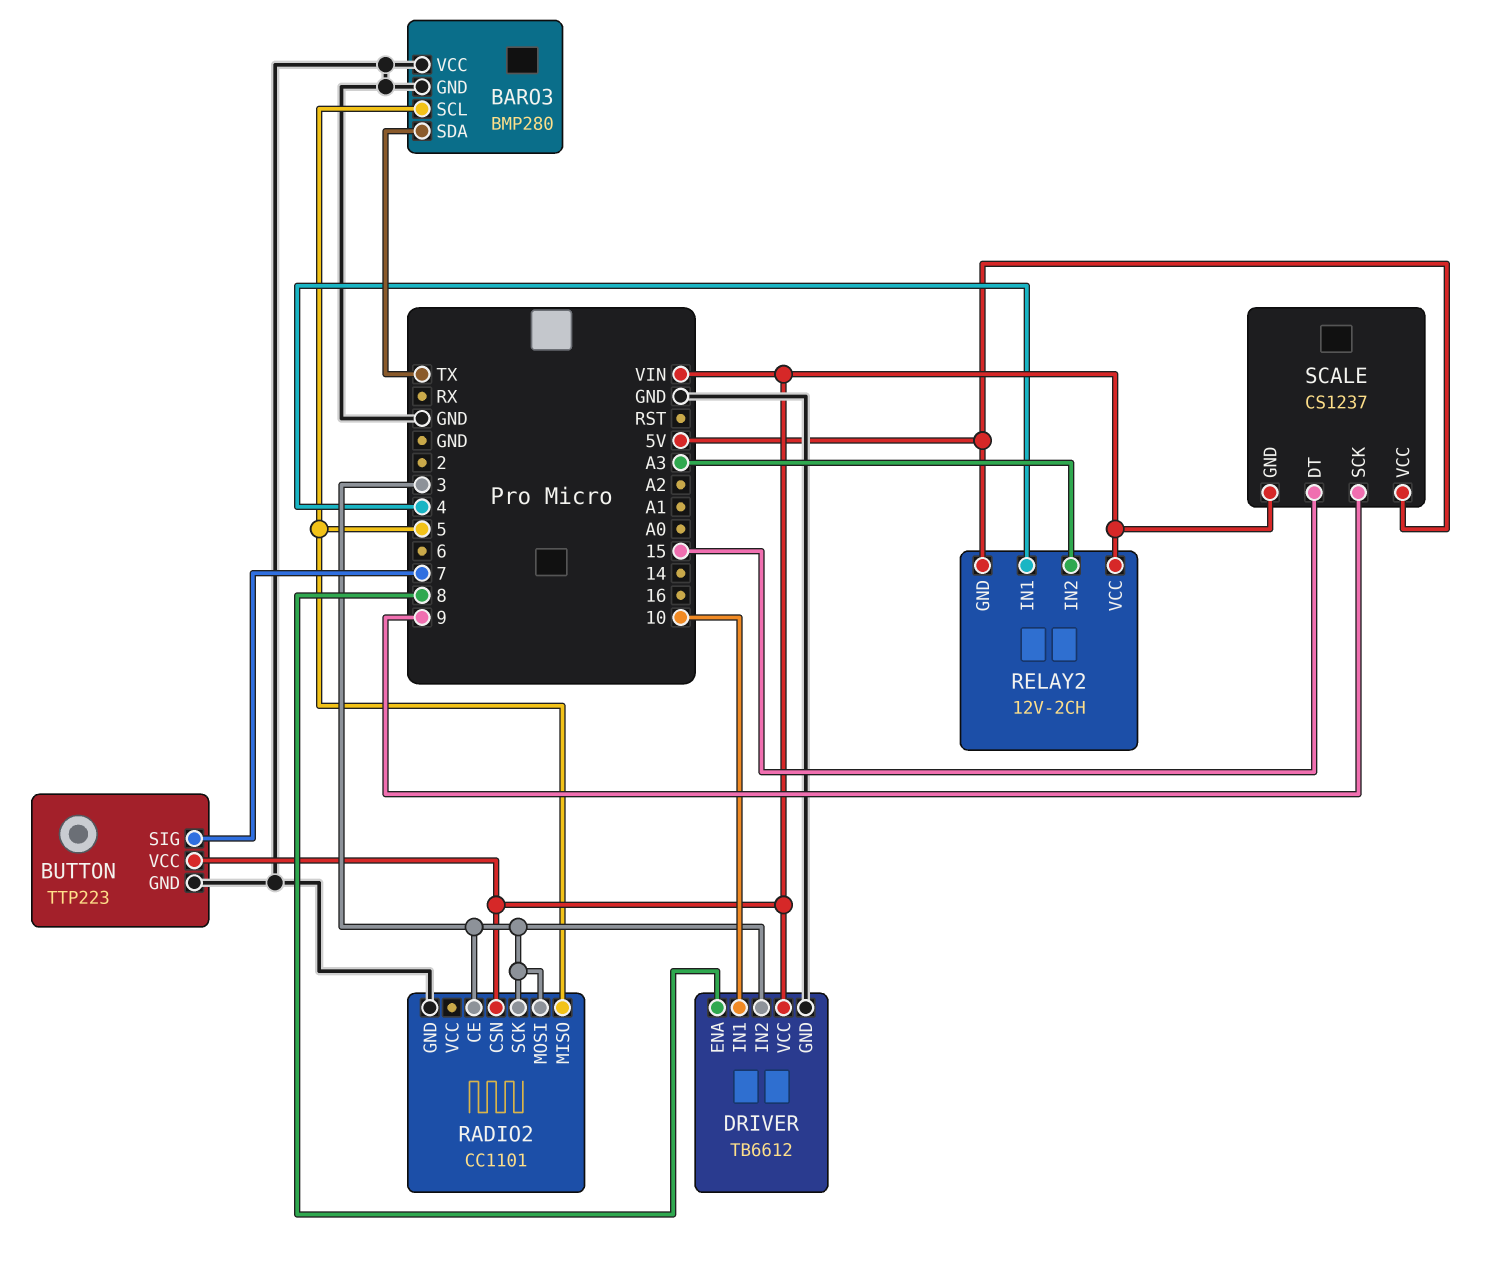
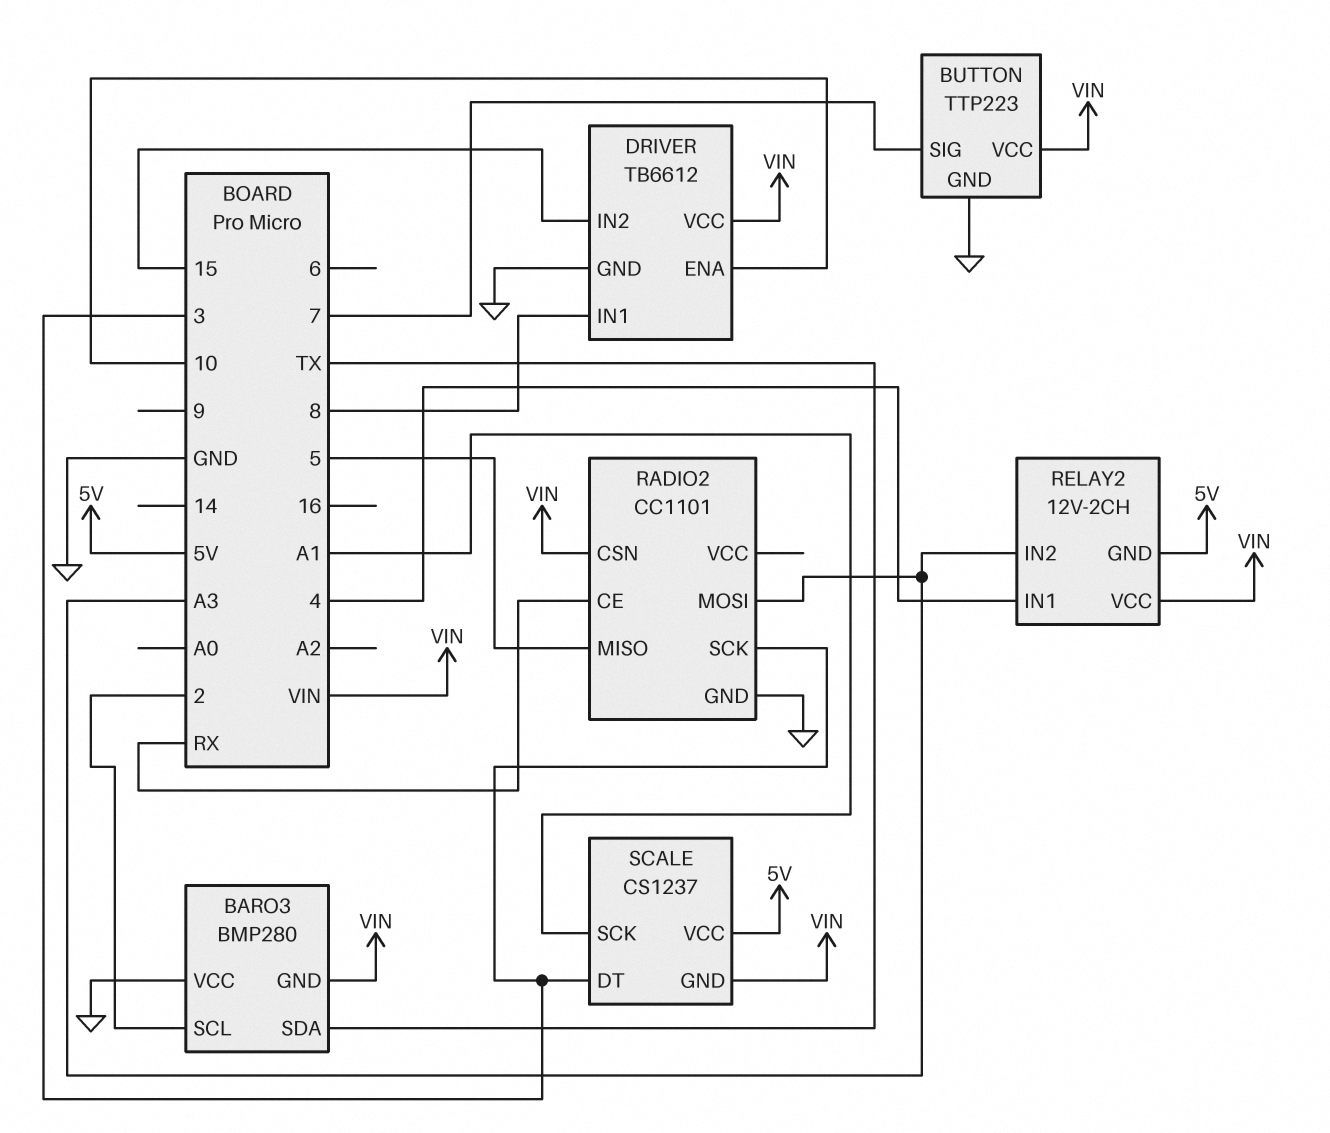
BARO3 pin GND: GND -> VIN
BARO3 pin SCL: 5 -> 2
DRIVER pin ENA: 8 -> 10
DRIVER pin IN1: 10 -> 8
DRIVER pin IN2: 3 -> 15
RADIO2 pin CE: 3 -> RX
RADIO2 pin MOSI: 3 -> A3
SCALE pin DT: 15 -> 3
SCALE pin SCK: 9 -> A1

